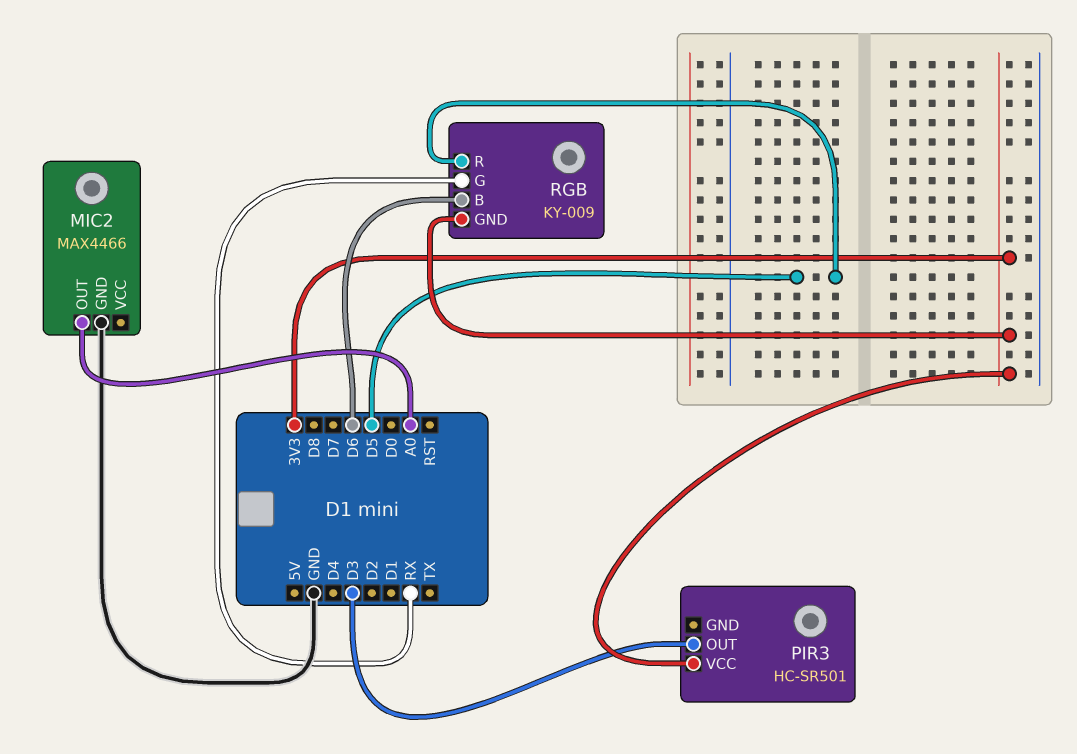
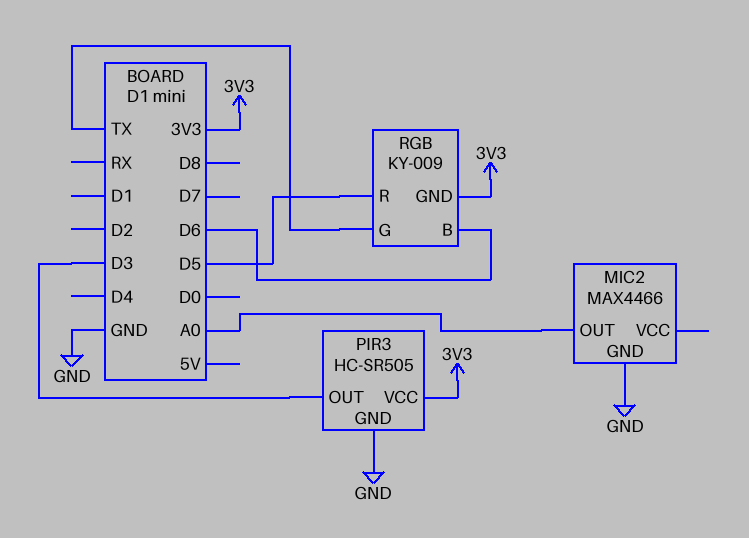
PIR3: HC-SR501 -> HC-SR505
PIR3 pin GND: none -> GND
RGB pin G: RX -> TX

